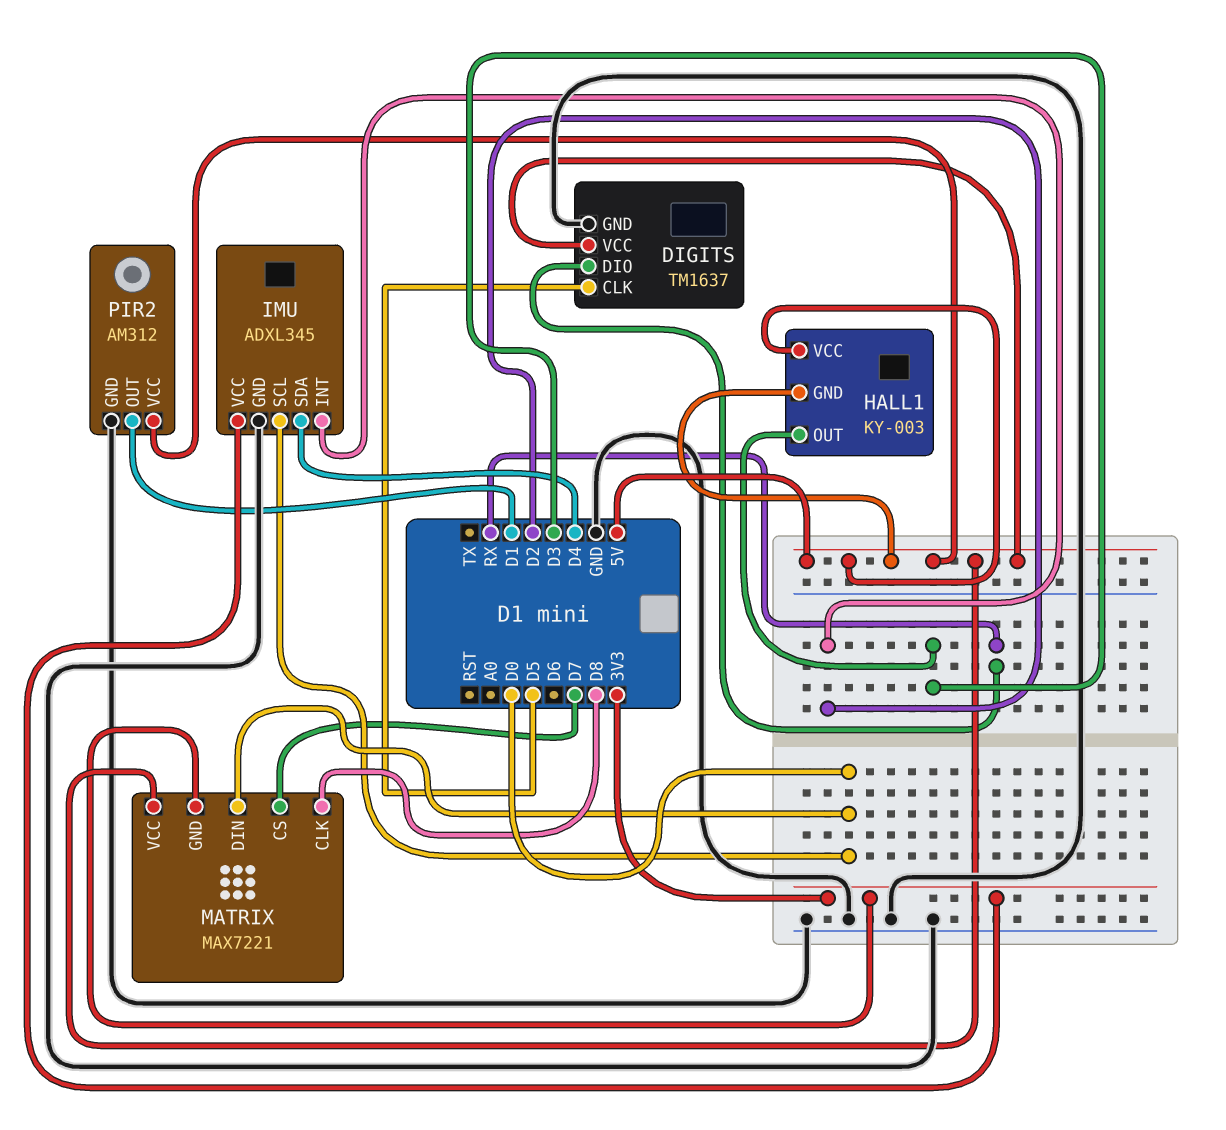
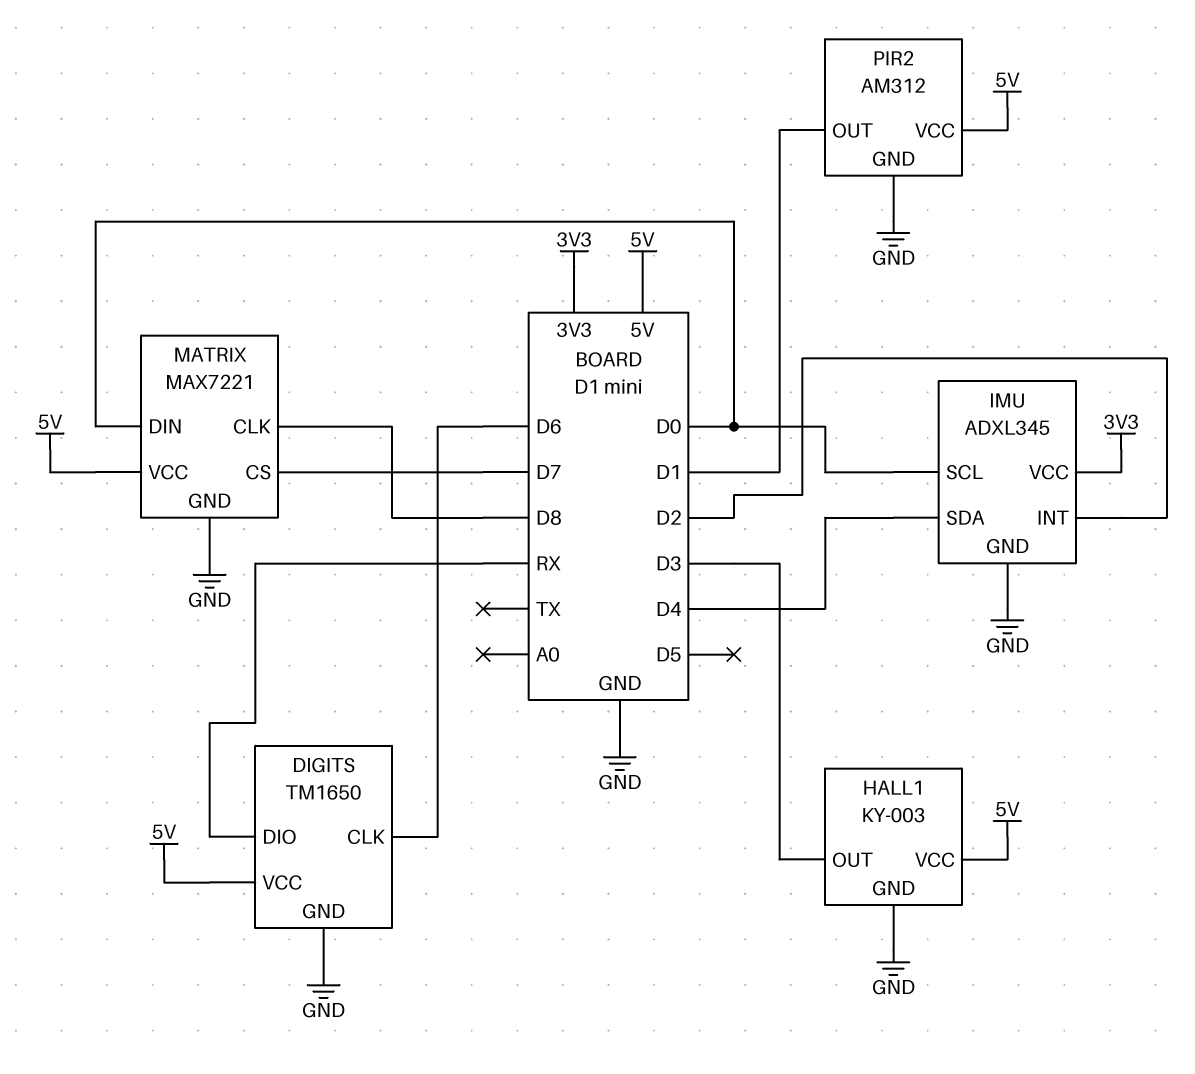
DIGITS: TM1637 -> TM1650
DIGITS pin CLK: D5 -> D6
HALL1 pin GND: 5V -> GND
MATRIX pin GND: 3V3 -> GND

